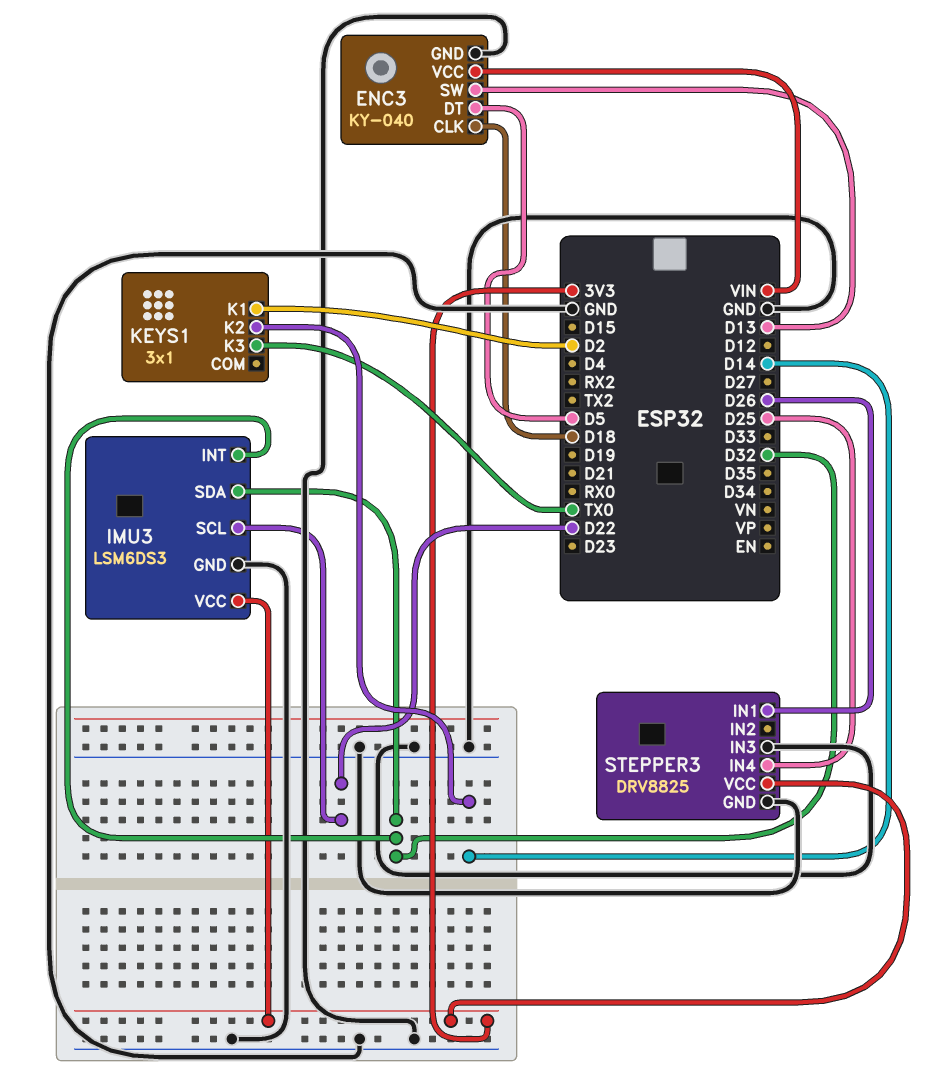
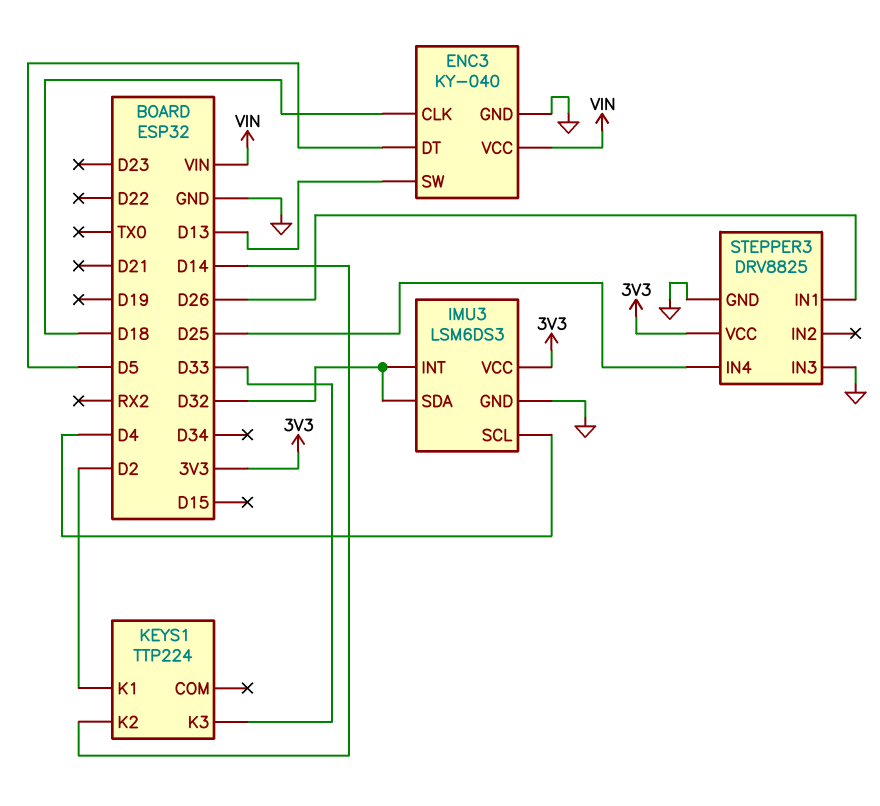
IMU3 pin SCL: D22 -> D4
KEYS1: 3x1 -> TTP224
KEYS1 pin K3: TX0 -> D33

